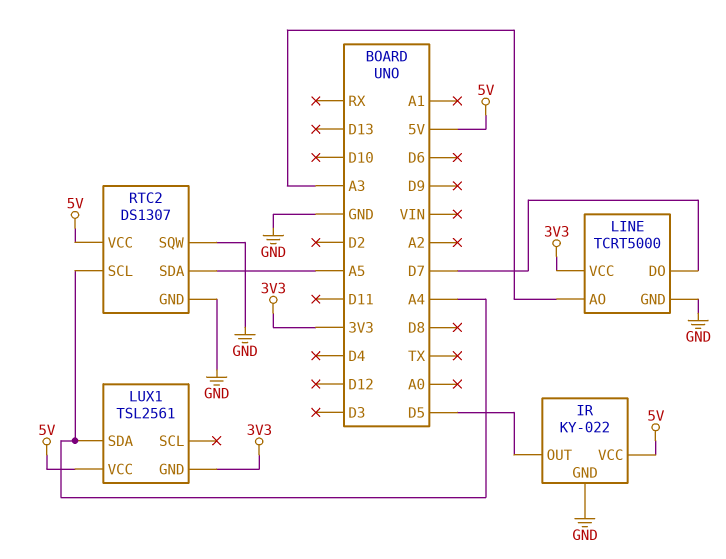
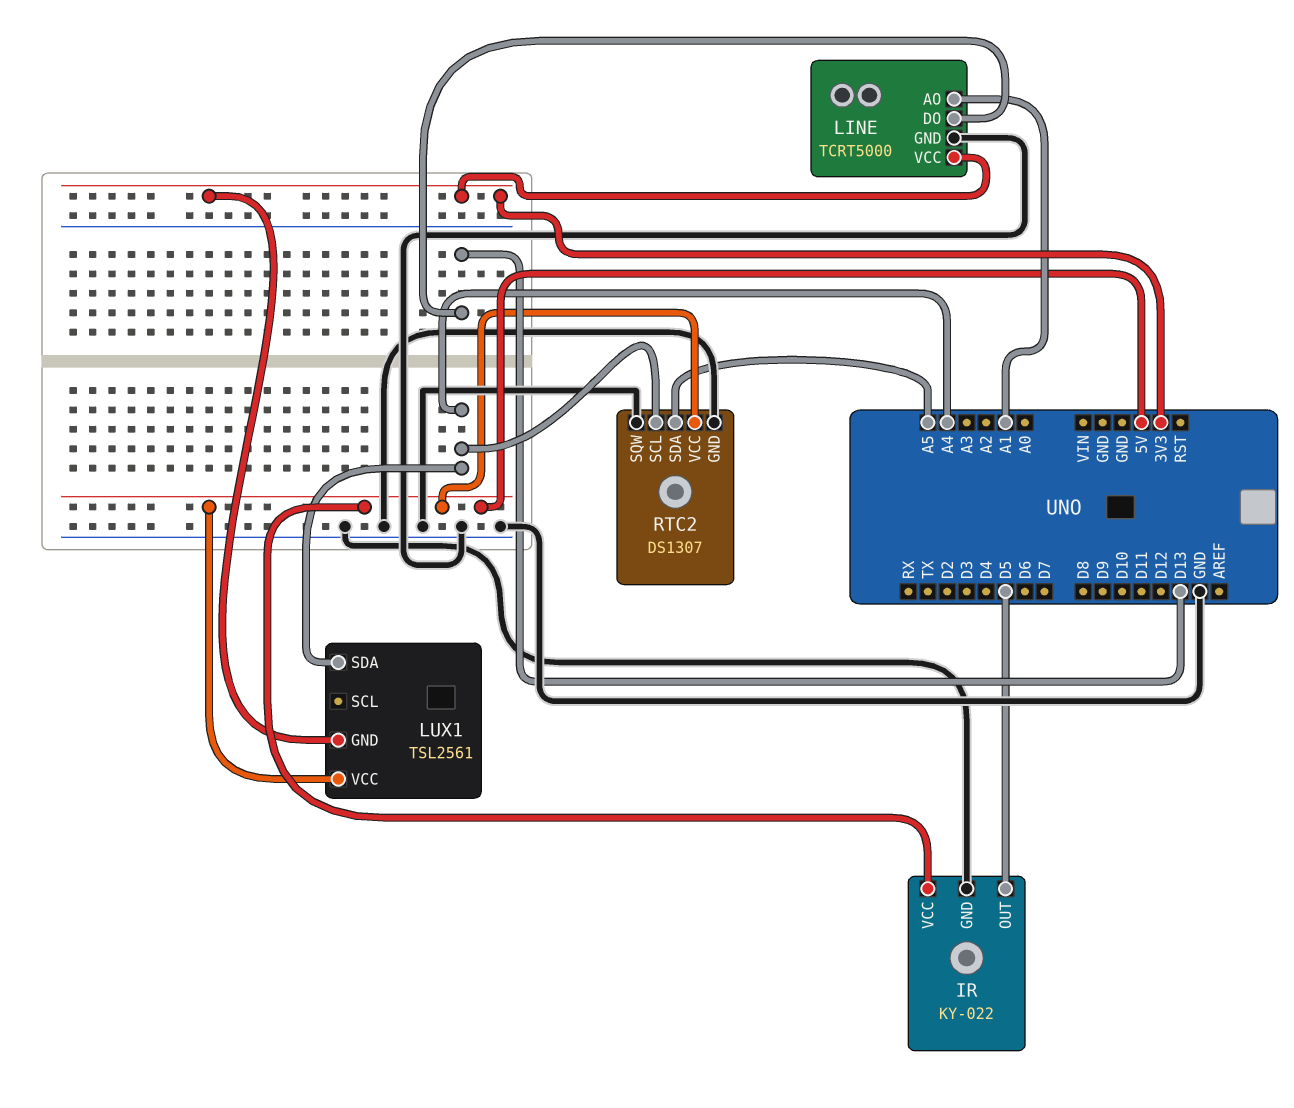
LINE pin AO: A3 -> A1
LINE pin DO: D7 -> D13

